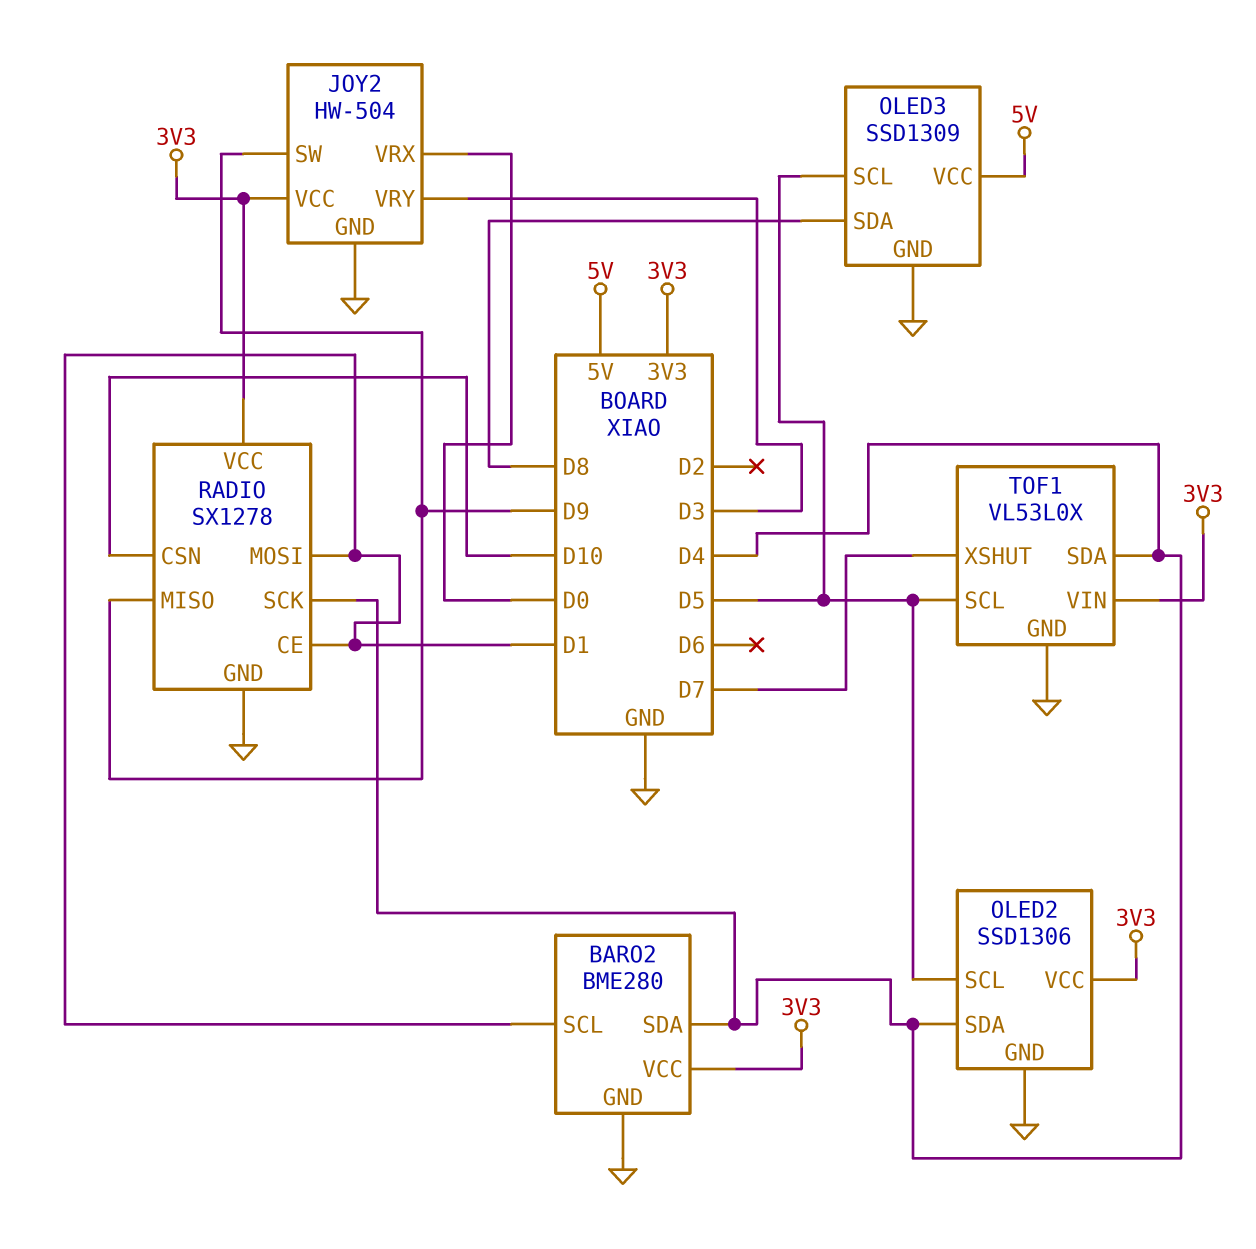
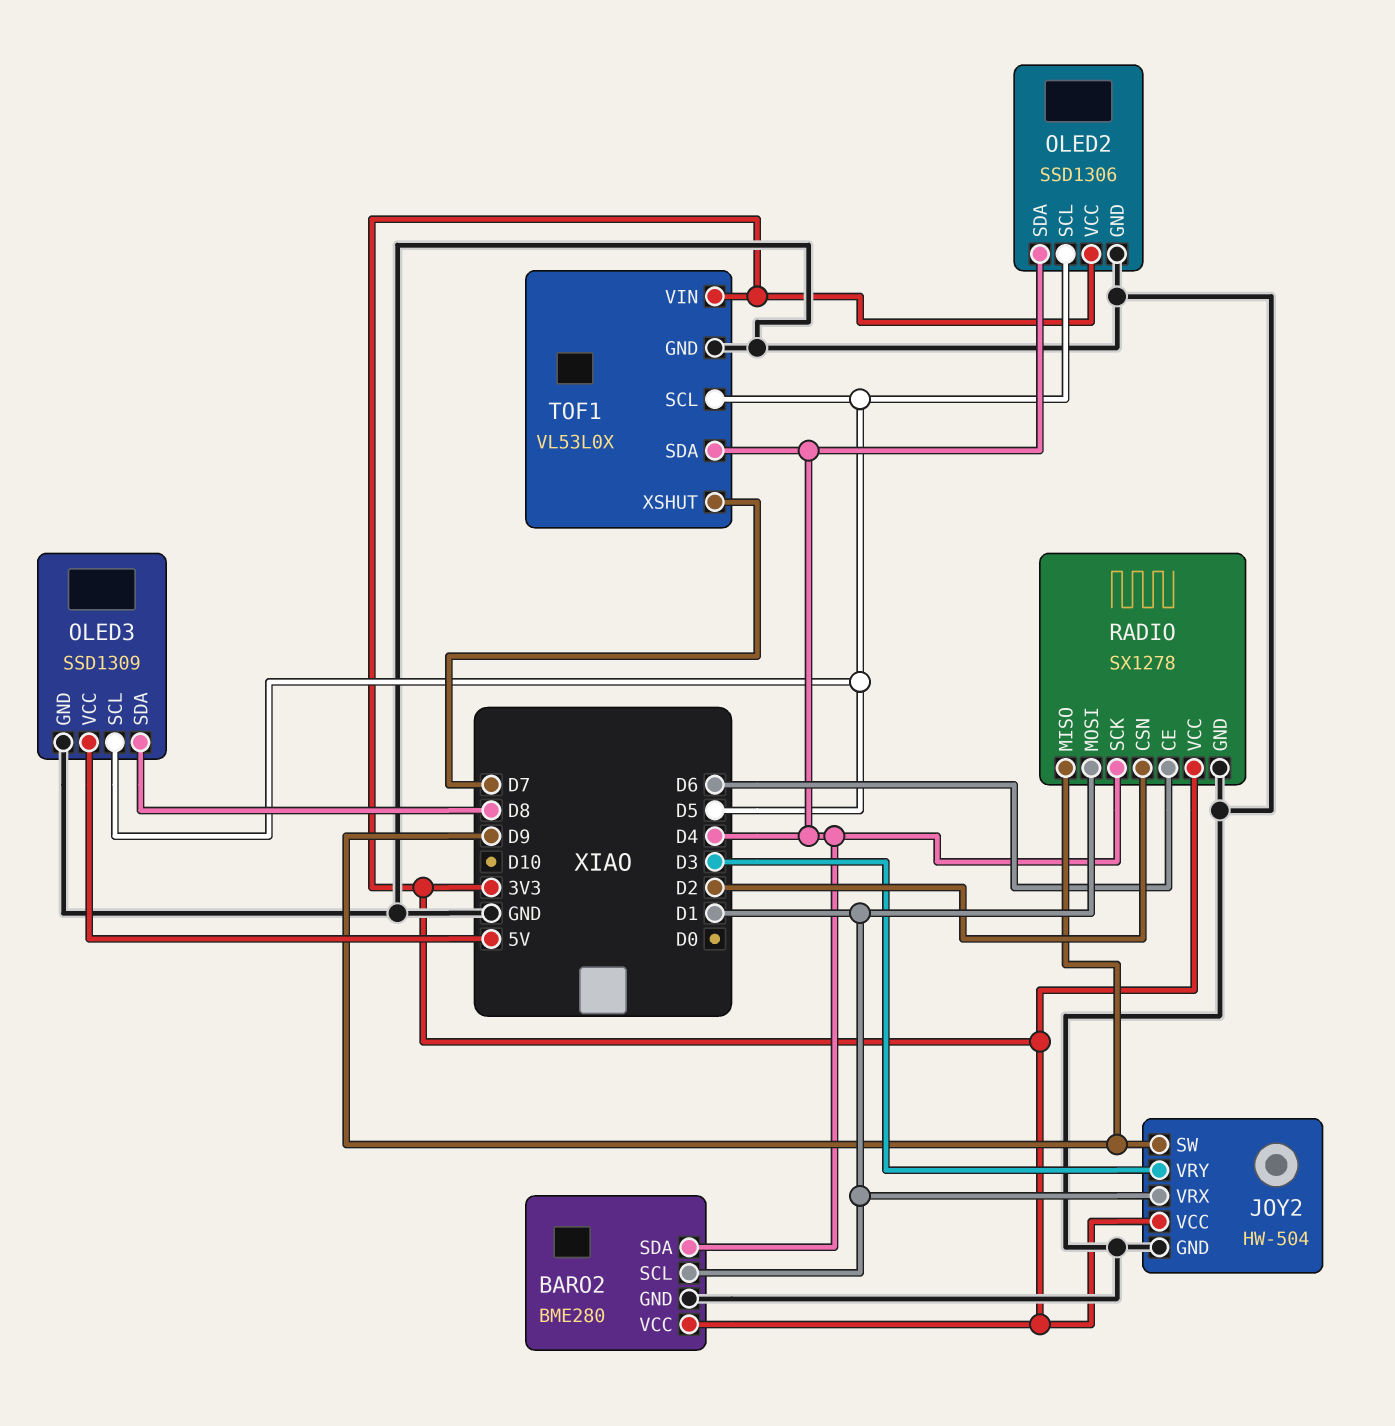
JOY2 pin VRX: D0 -> D1
RADIO pin CE: D1 -> D6
RADIO pin CSN: D10 -> D2

